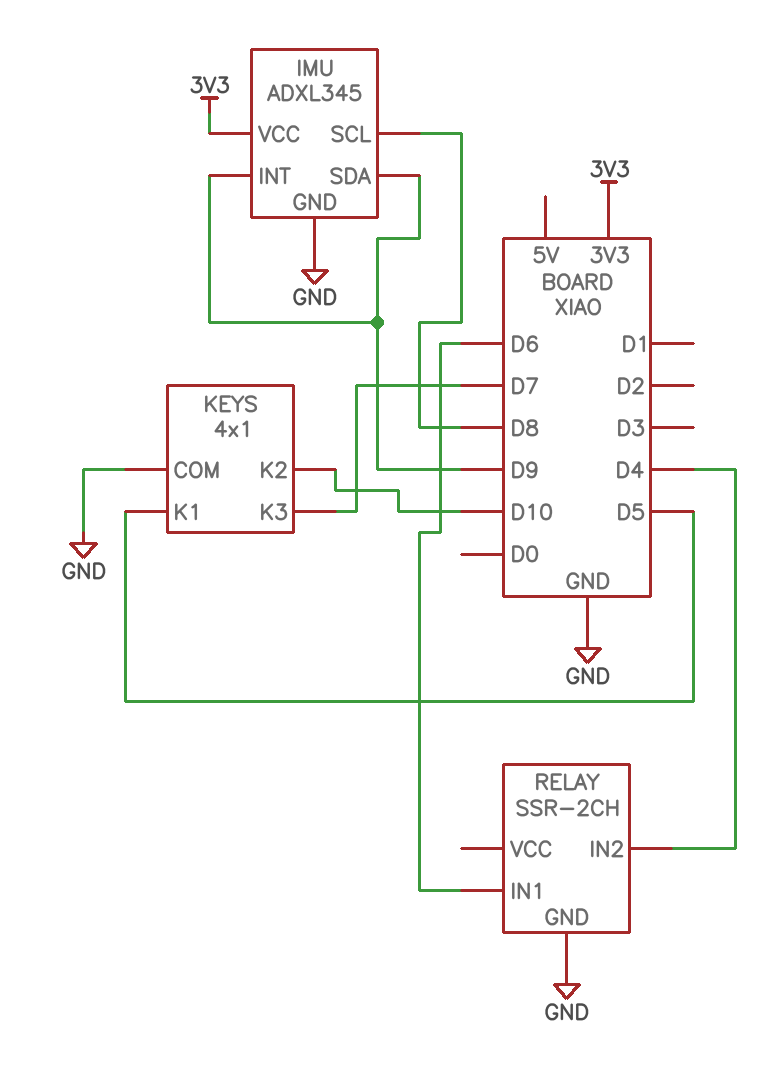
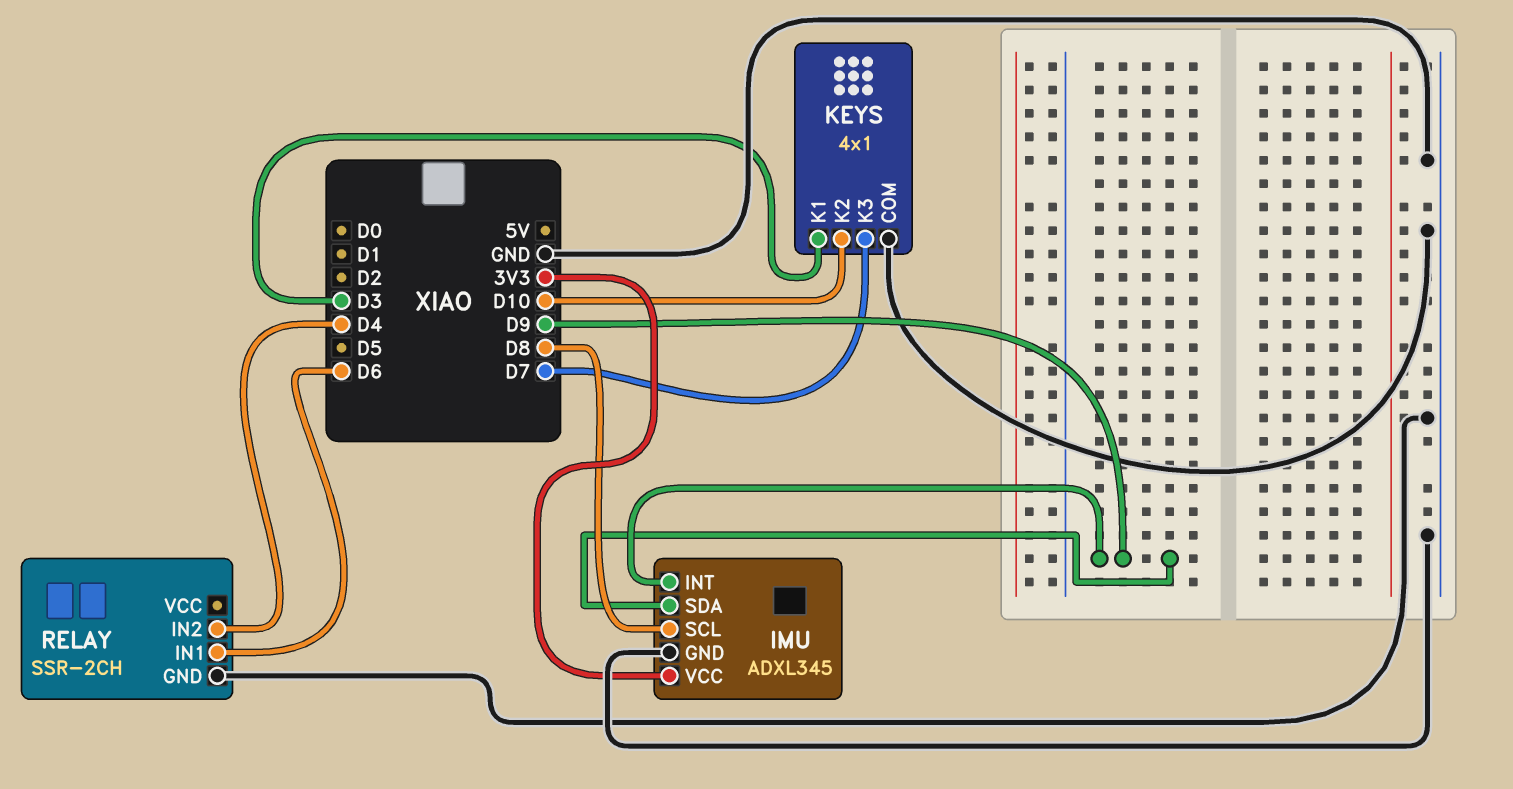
KEYS pin K1: D5 -> D3

